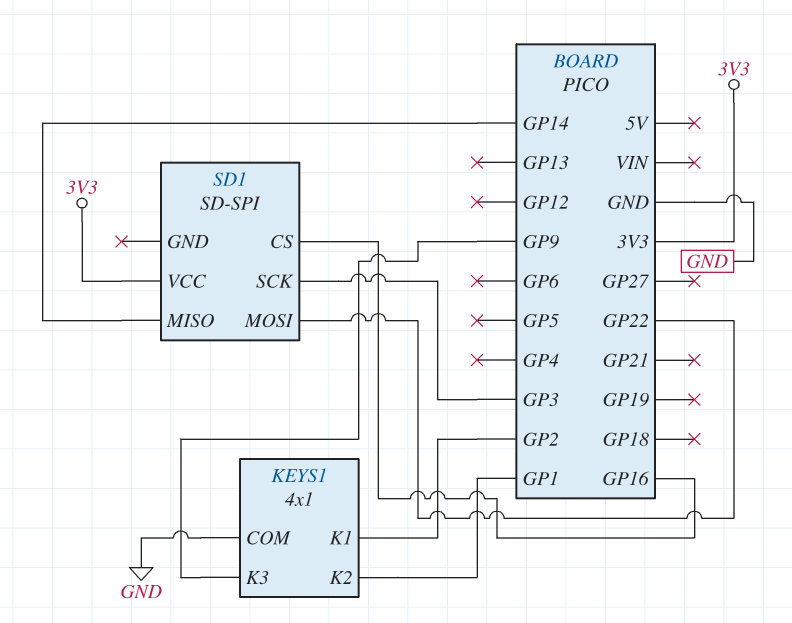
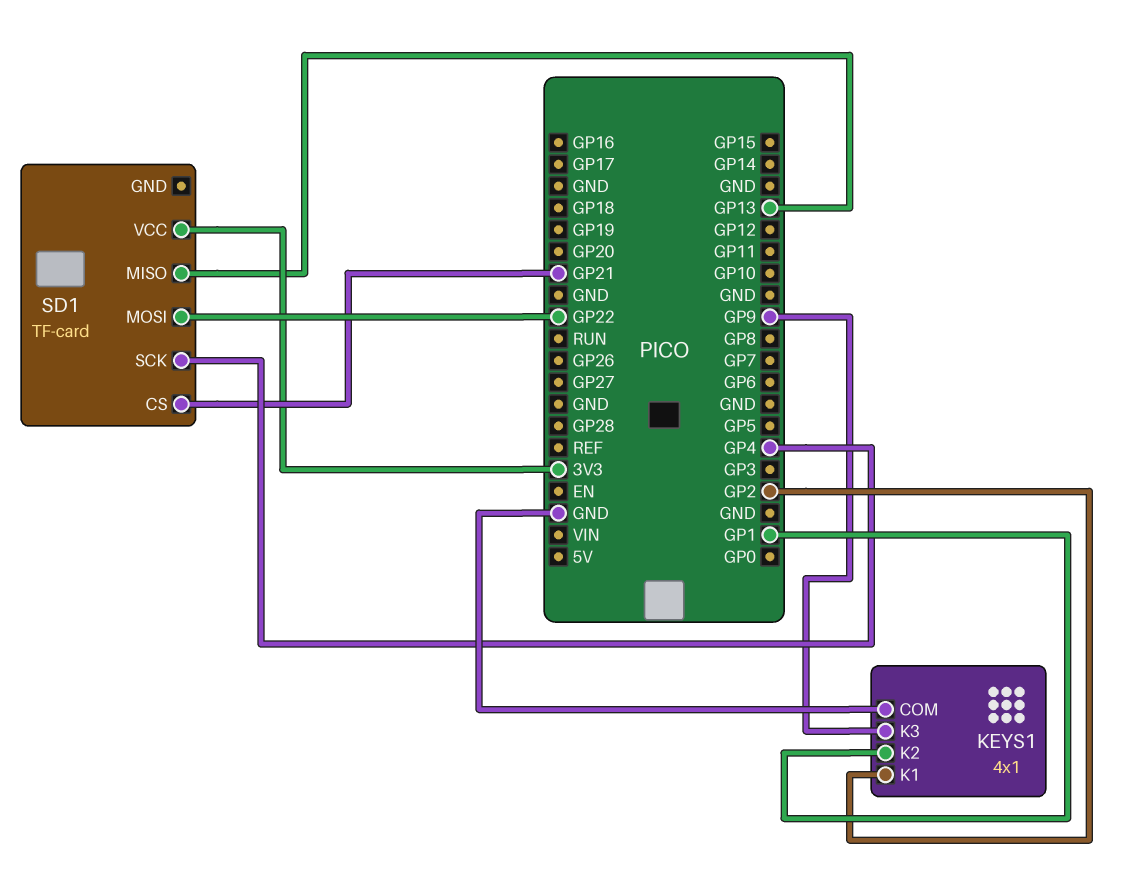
SD1: SD-SPI -> TF-card
SD1 pin CS: GP16 -> GP21
SD1 pin MISO: GP14 -> GP13
SD1 pin SCK: GP3 -> GP4

